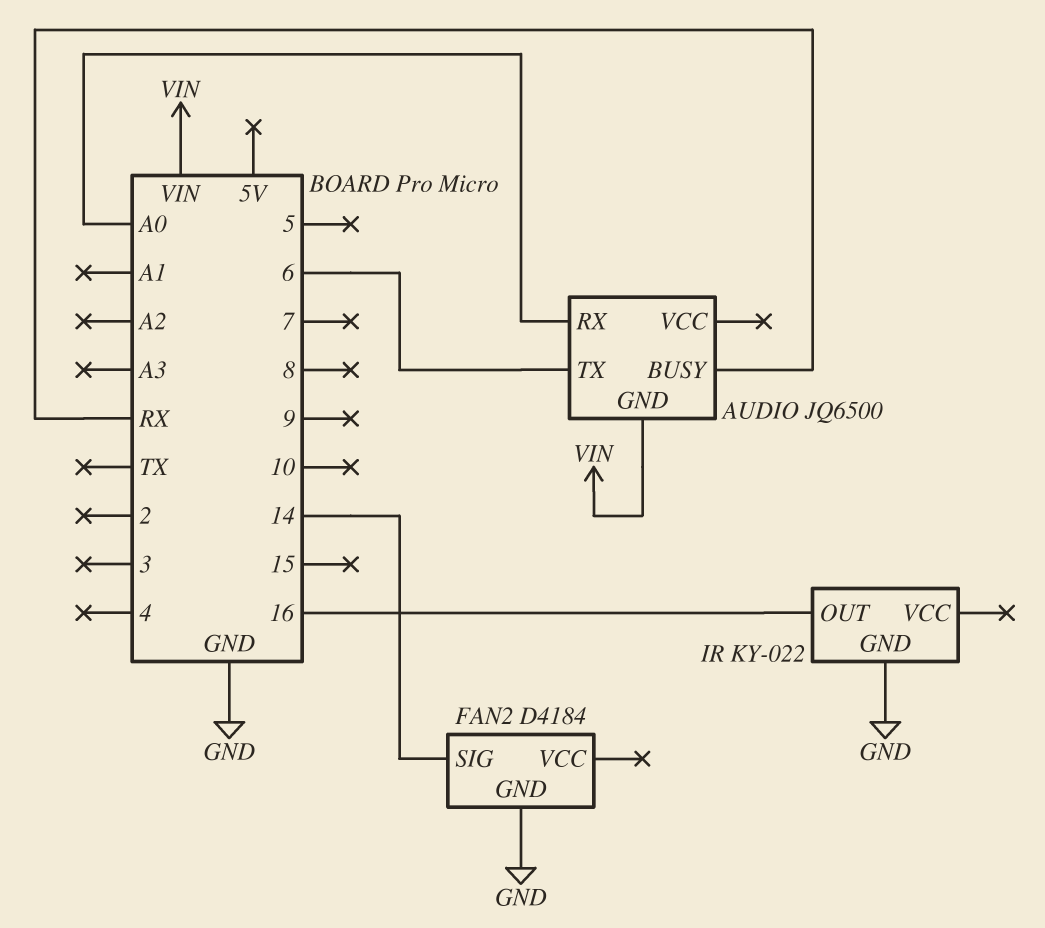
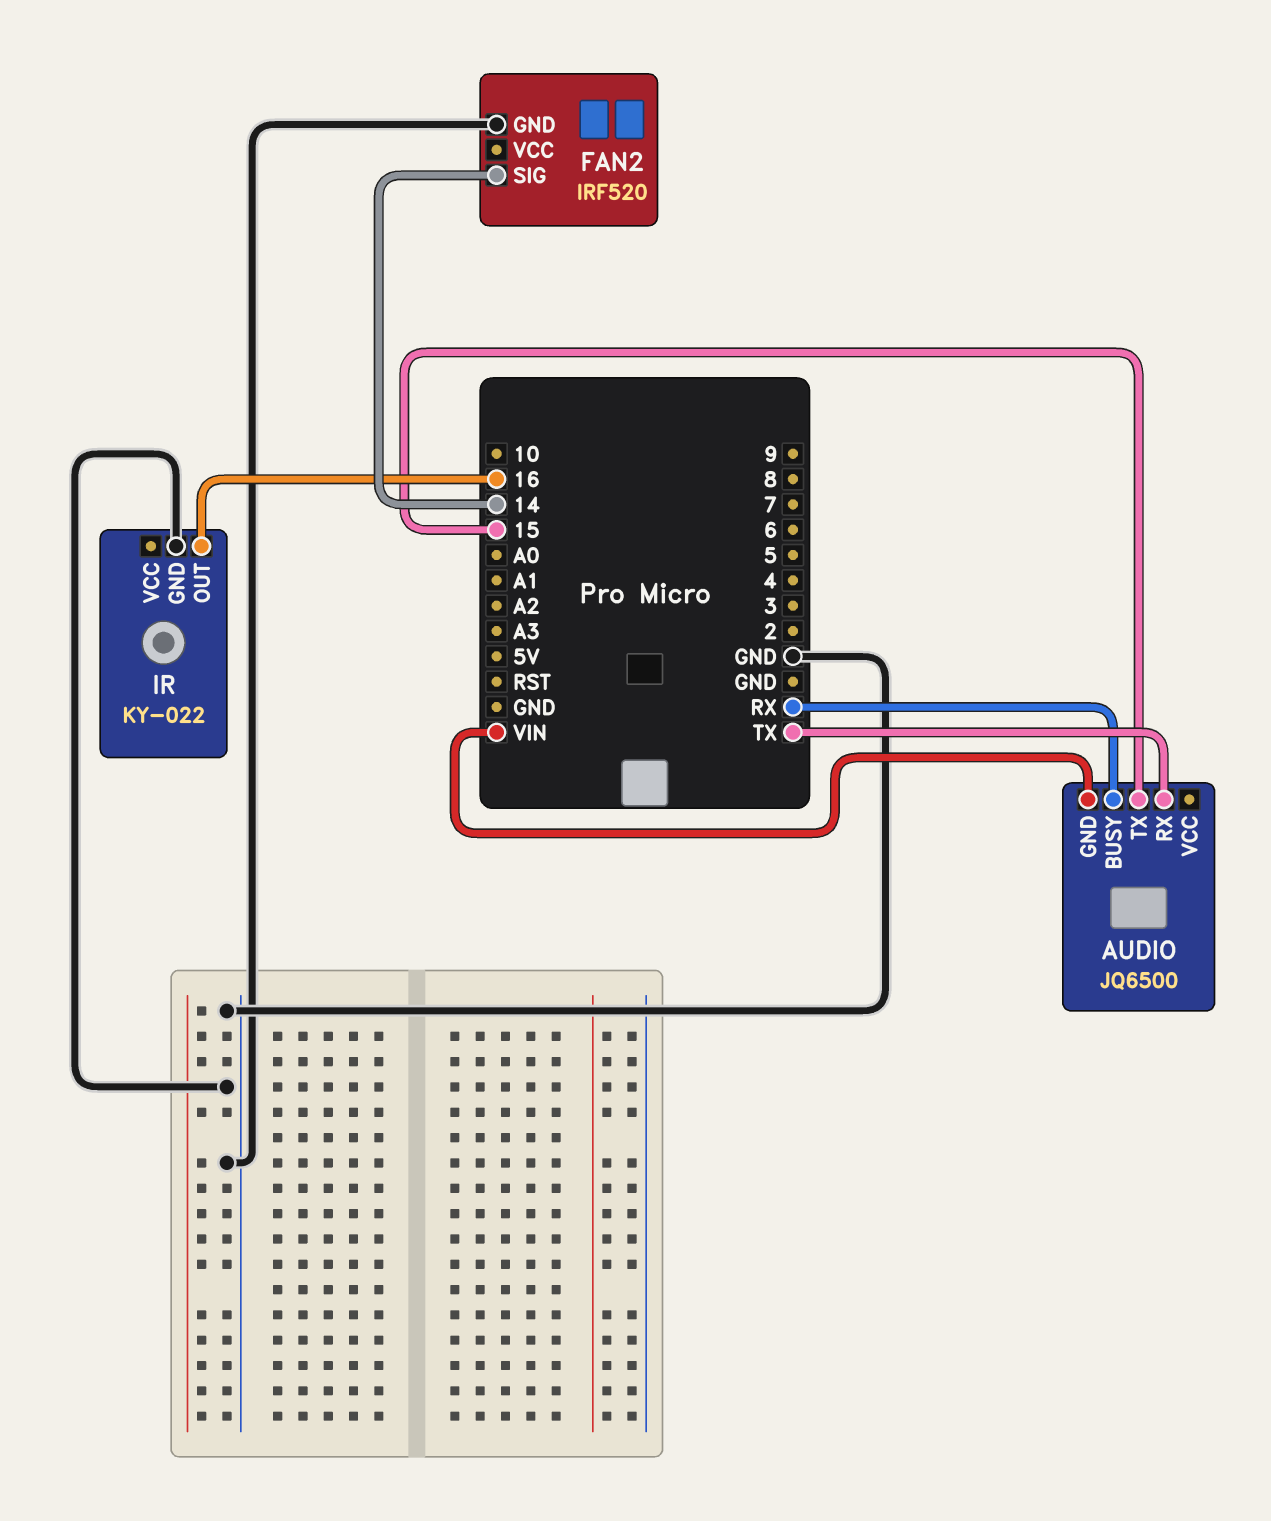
AUDIO pin RX: A0 -> TX
AUDIO pin TX: 6 -> 15
FAN2: D4184 -> IRF520

